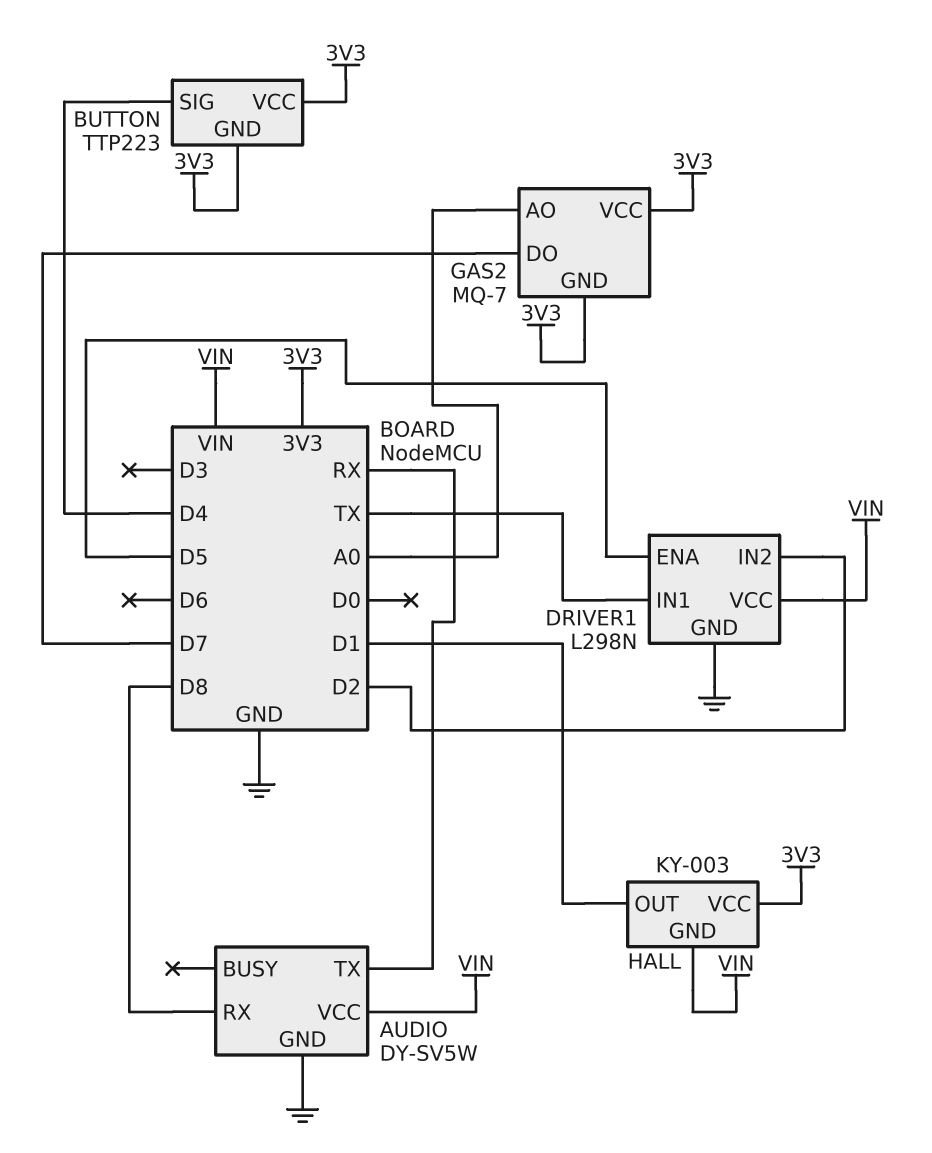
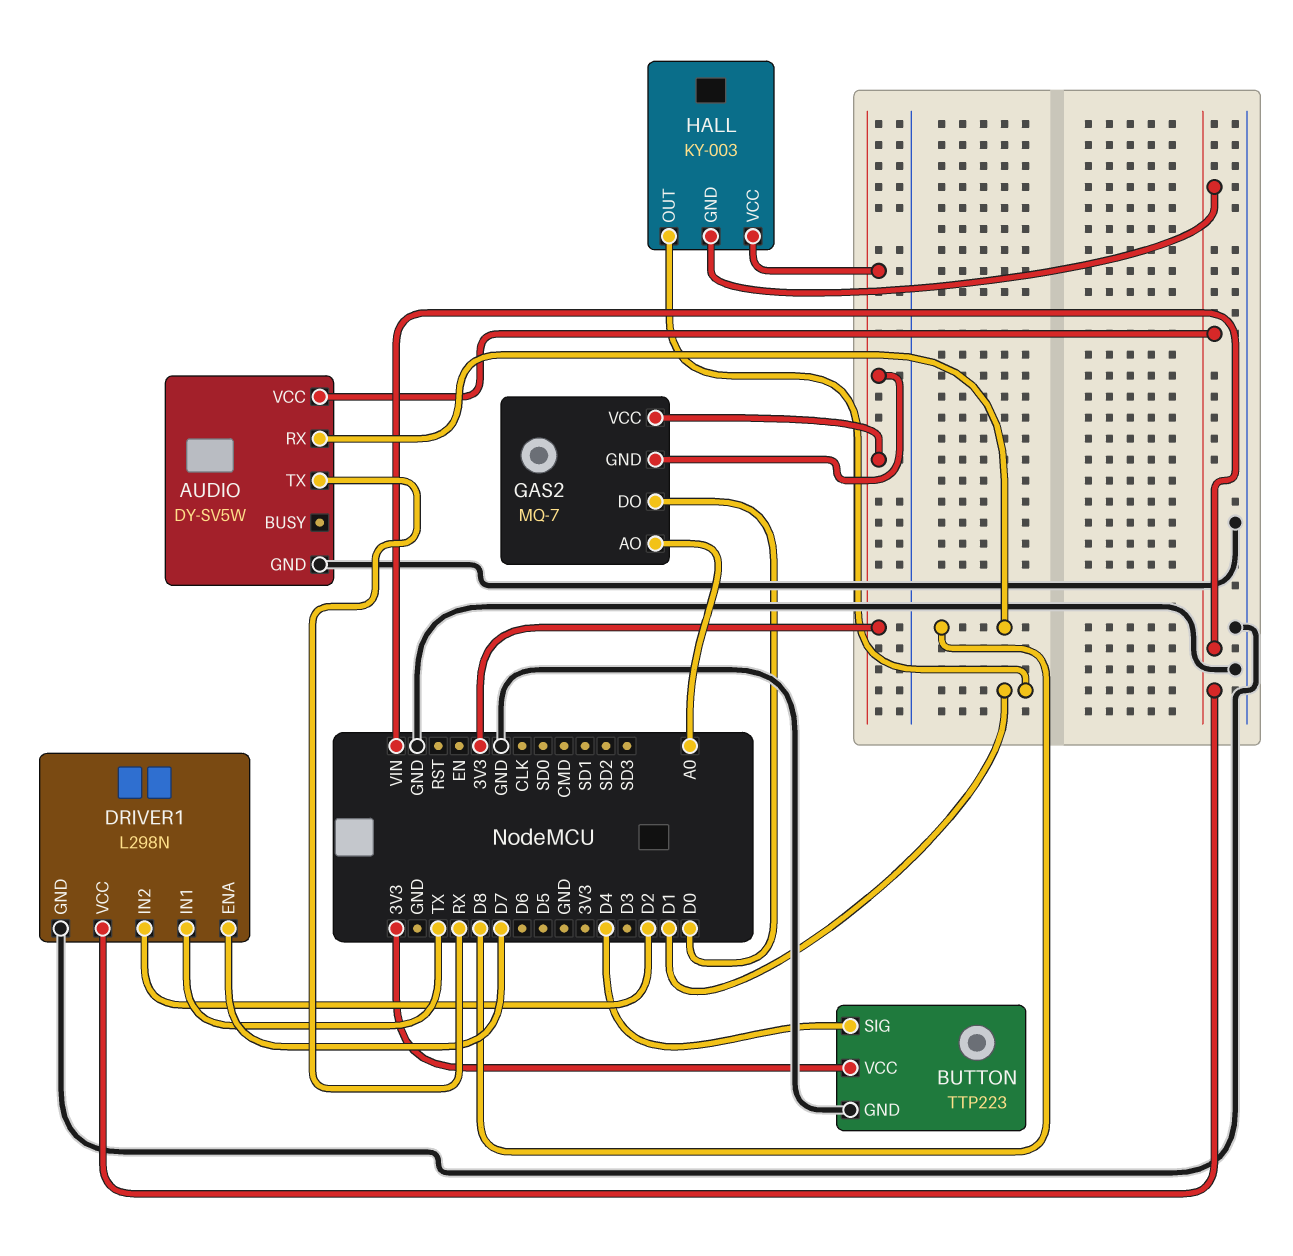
BUTTON pin GND: 3V3 -> GND
DRIVER1 pin ENA: D5 -> D7
GAS2 pin DO: D7 -> D0

